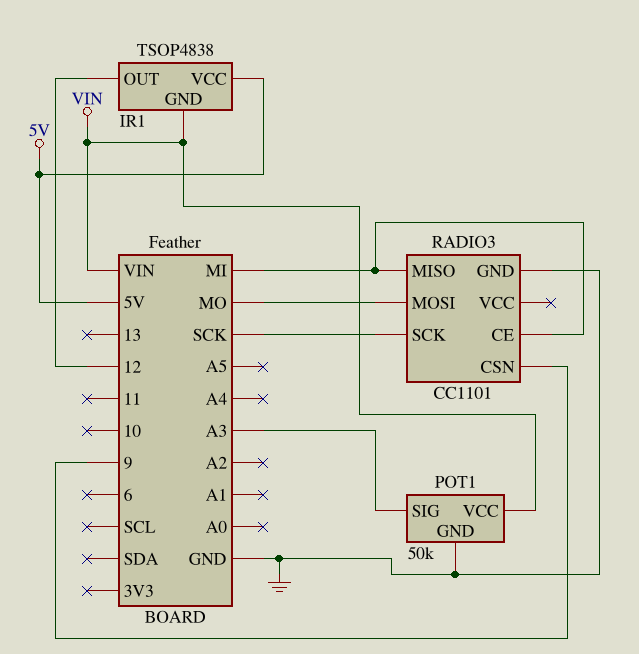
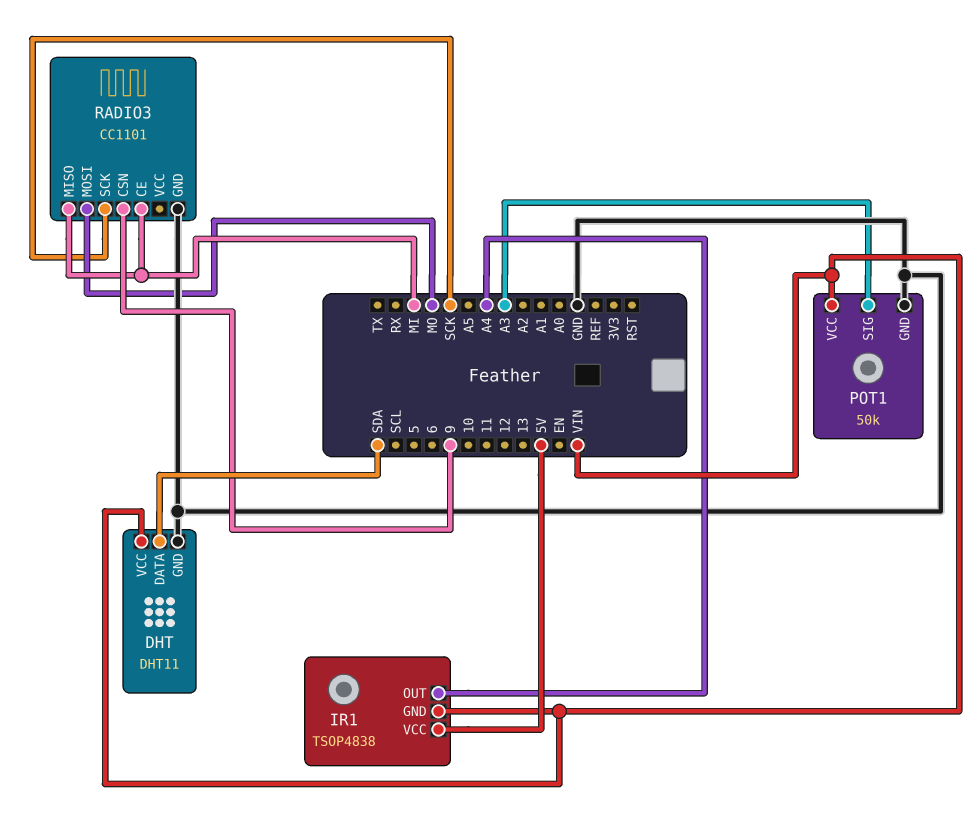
DHT: none -> DHT11
DHT pin DATA: none -> SDA
DHT pin GND: none -> GND
DHT pin VCC: none -> VIN
IR1 pin OUT: 12 -> A4

